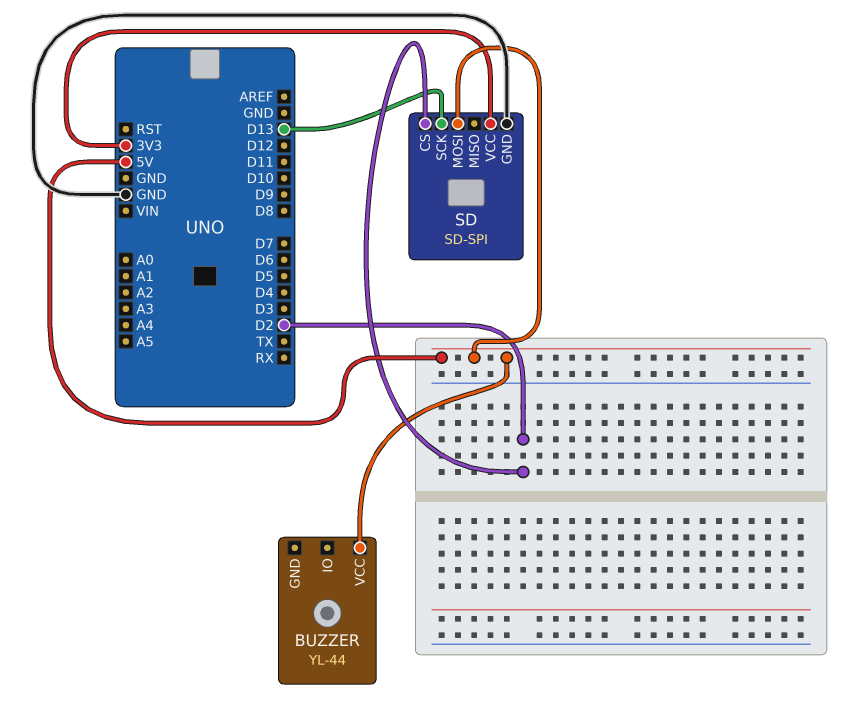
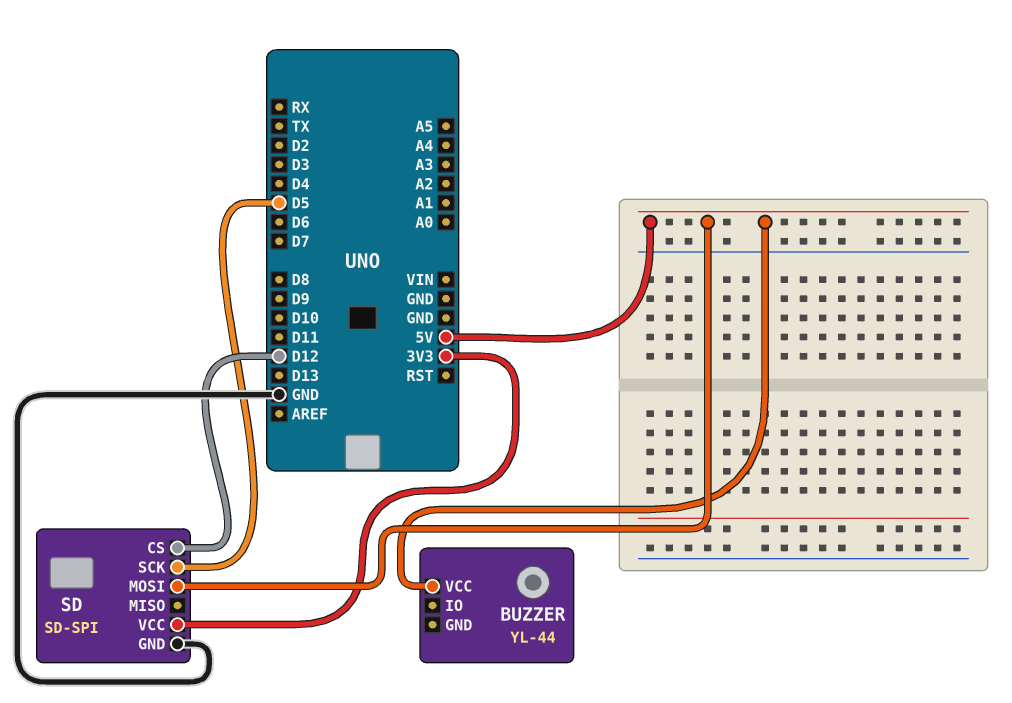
SD pin CS: D2 -> D12
SD pin SCK: D13 -> D5

